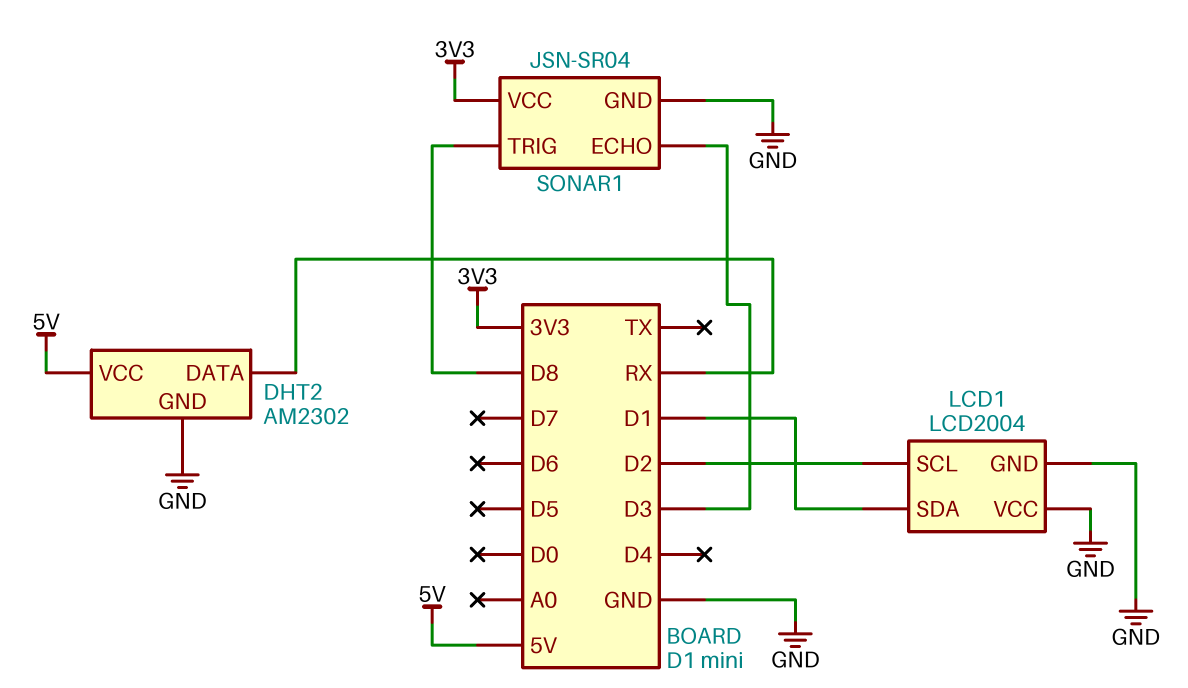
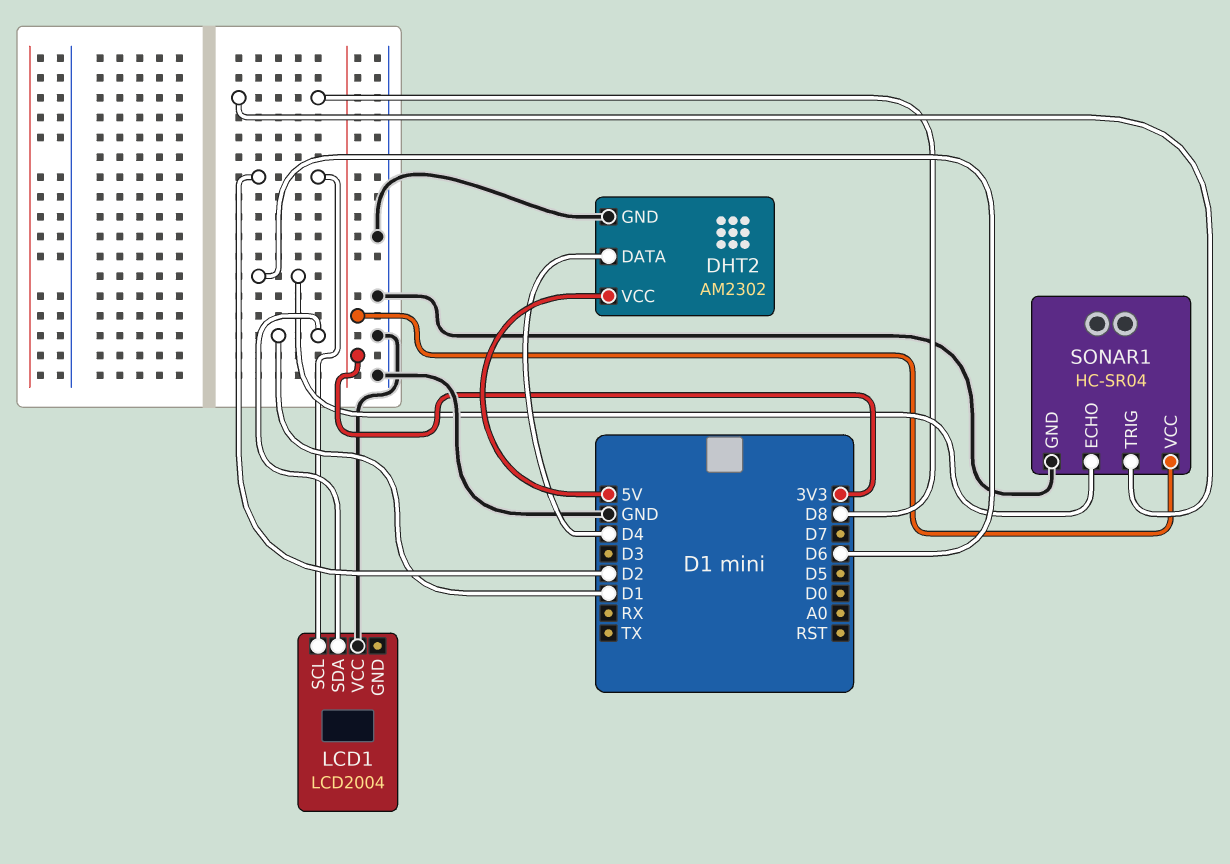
DHT2 pin DATA: RX -> D4
LCD1 pin GND: GND -> none
SONAR1: JSN-SR04 -> HC-SR04
SONAR1 pin ECHO: D3 -> D6

